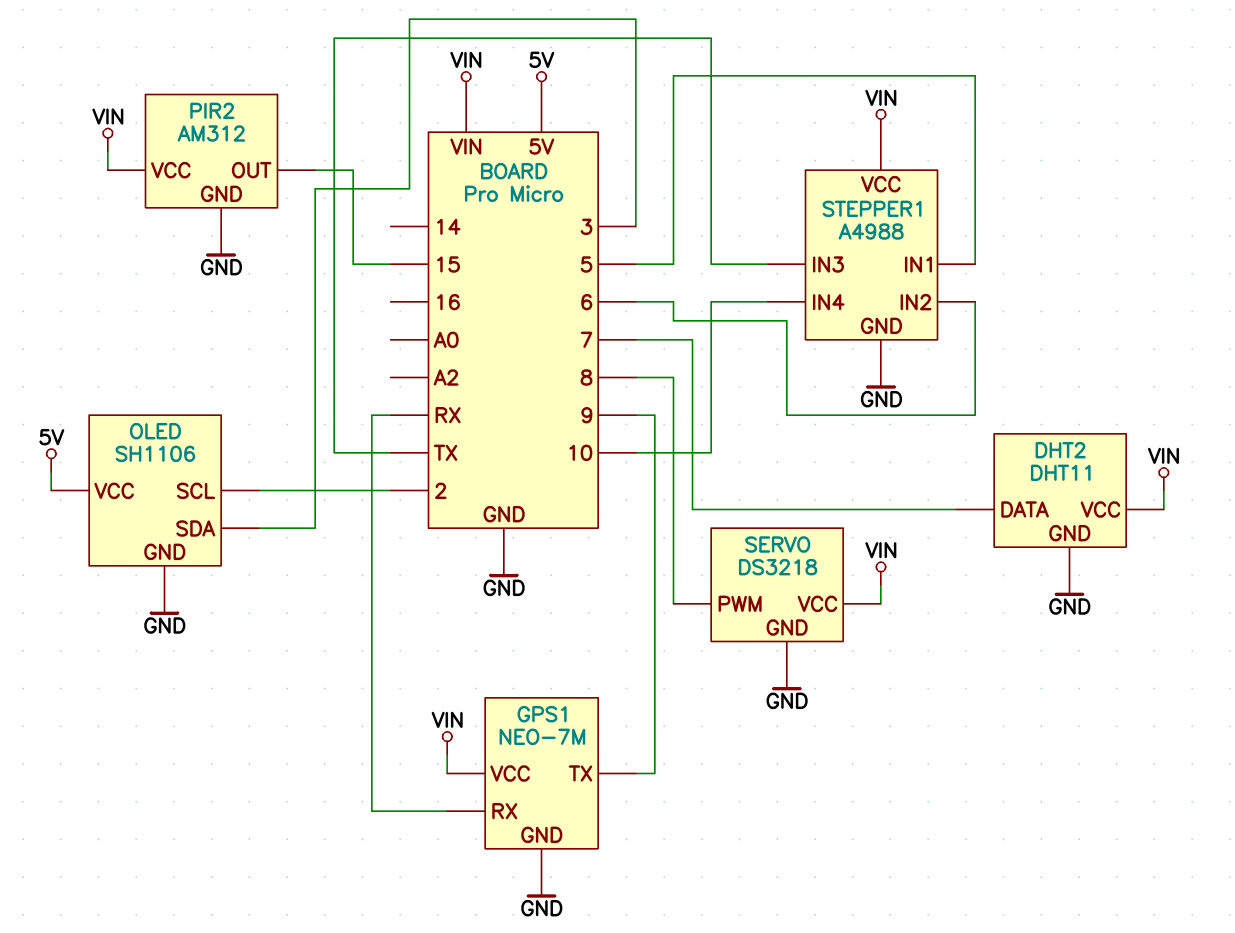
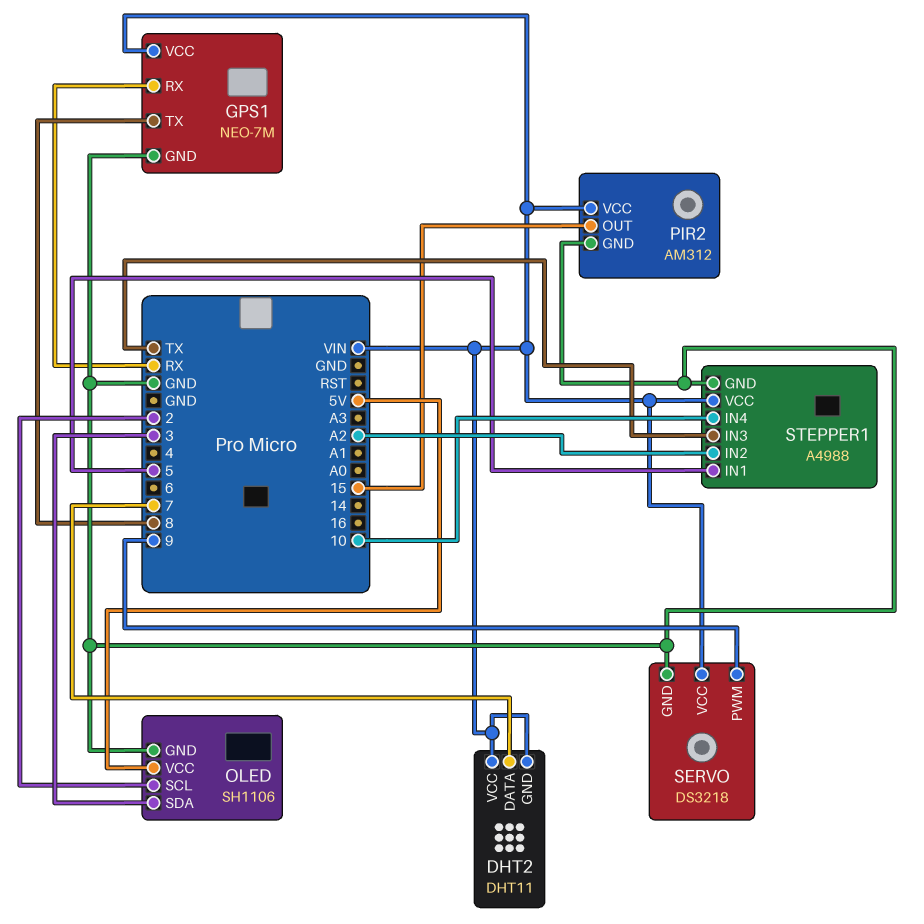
DHT2 pin GND: GND -> VIN
GPS1 pin TX: 9 -> 8
SERVO pin PWM: 8 -> 9
STEPPER1 pin IN2: 6 -> A2

